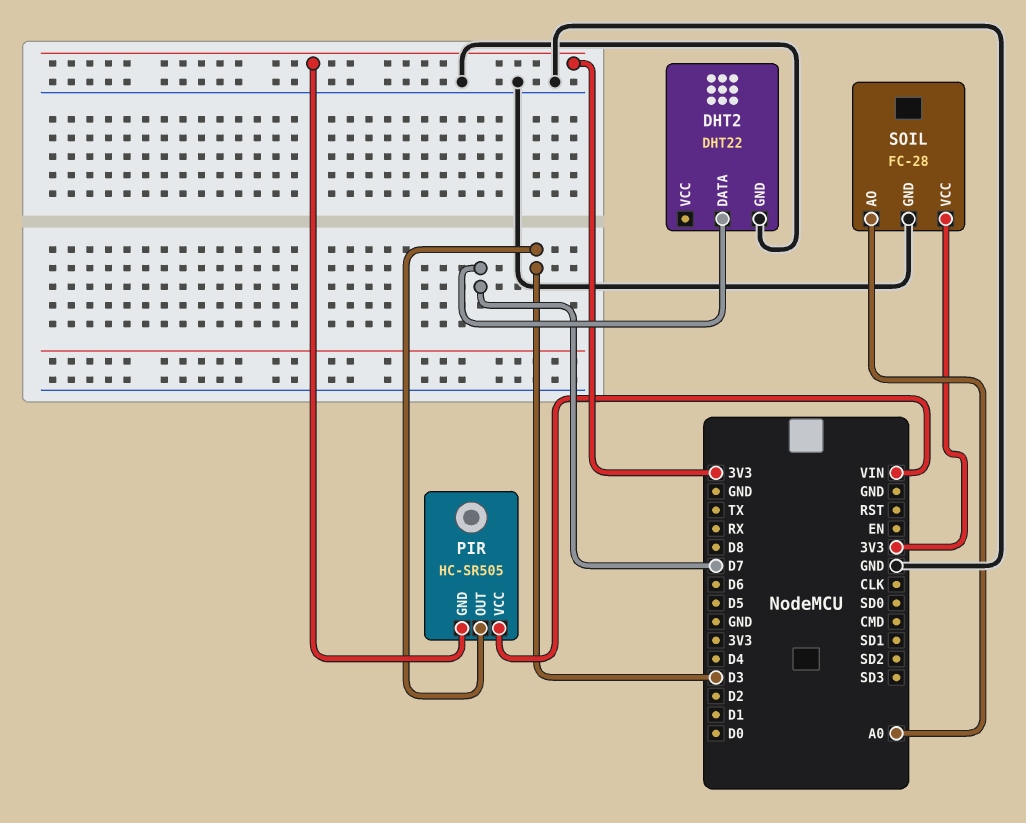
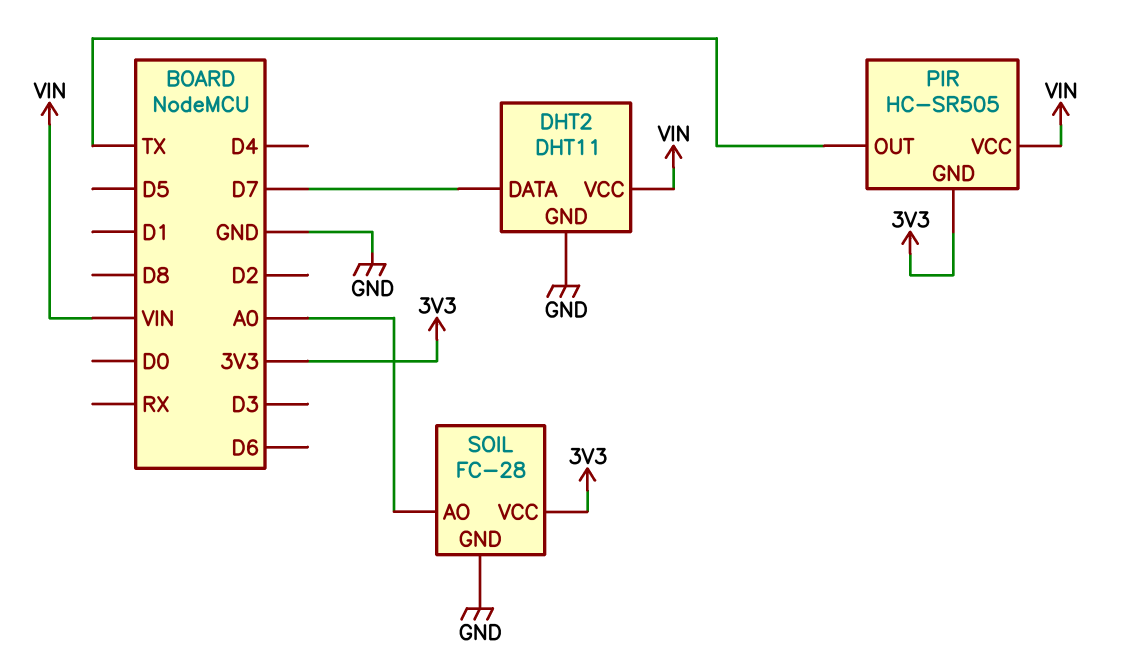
DHT2: DHT22 -> DHT11
DHT2 pin VCC: none -> VIN
PIR pin OUT: D3 -> TX

